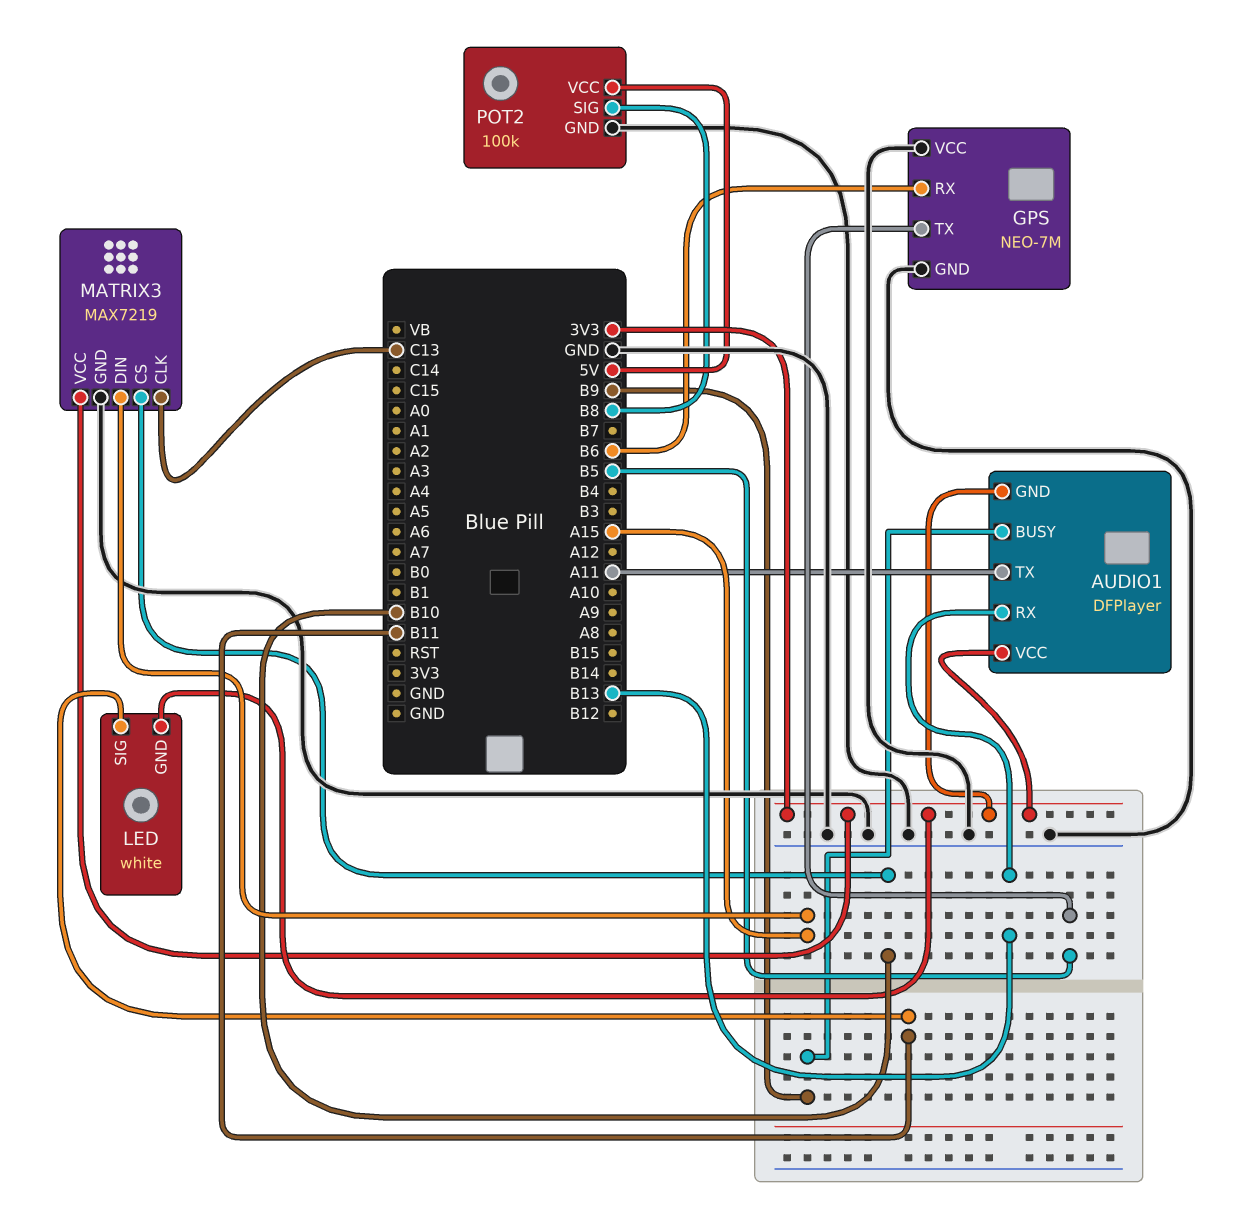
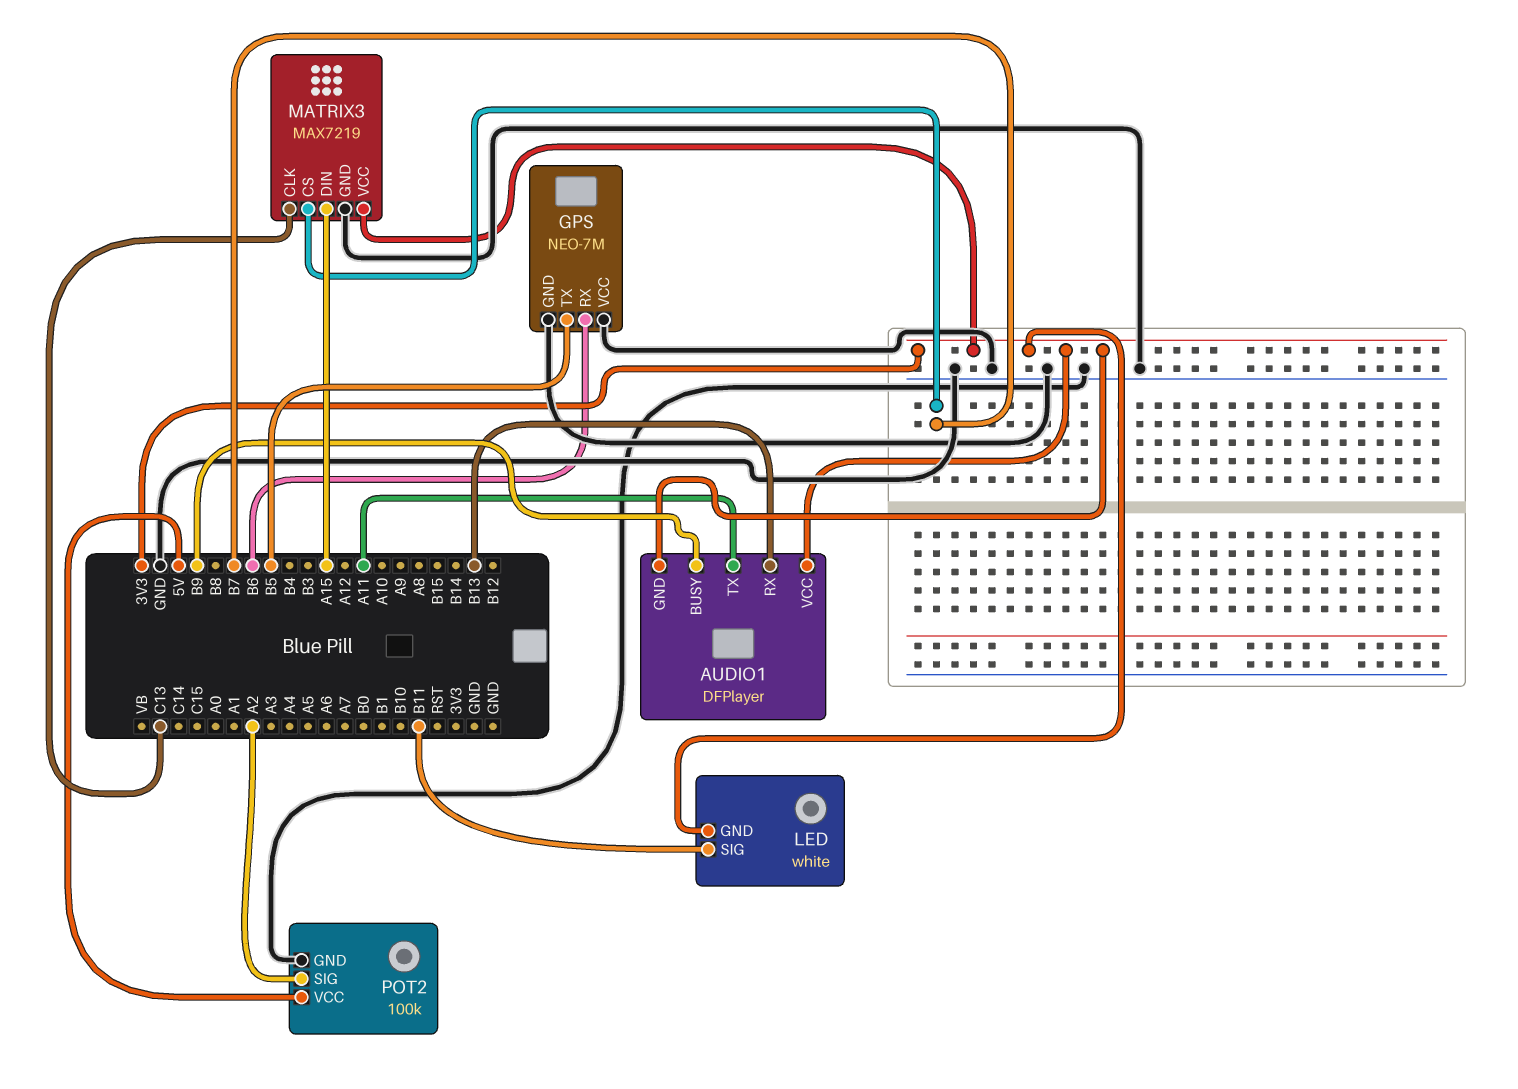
MATRIX3 pin CS: B10 -> B7
POT2 pin SIG: B8 -> A2

